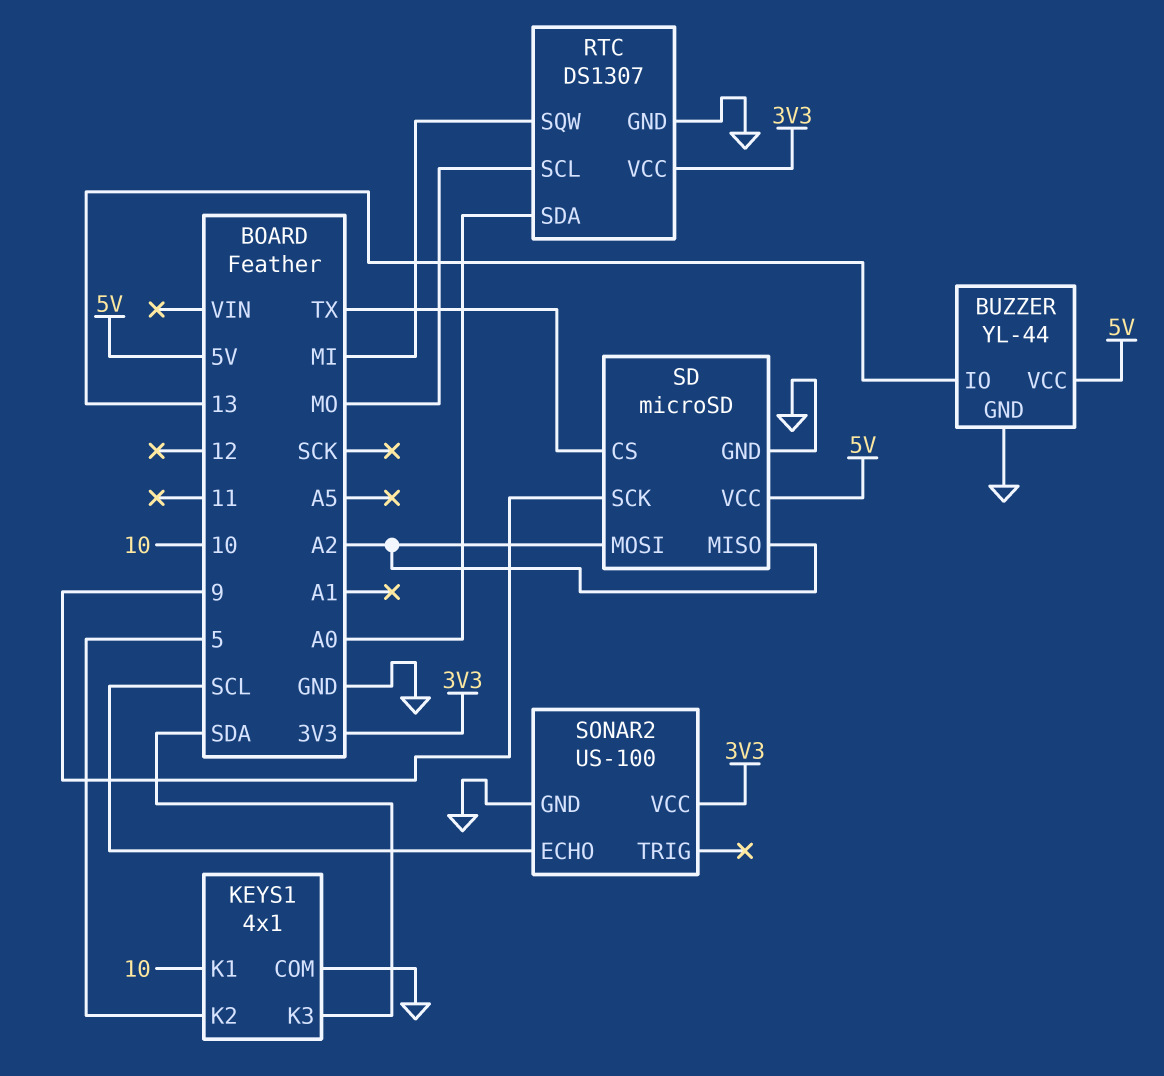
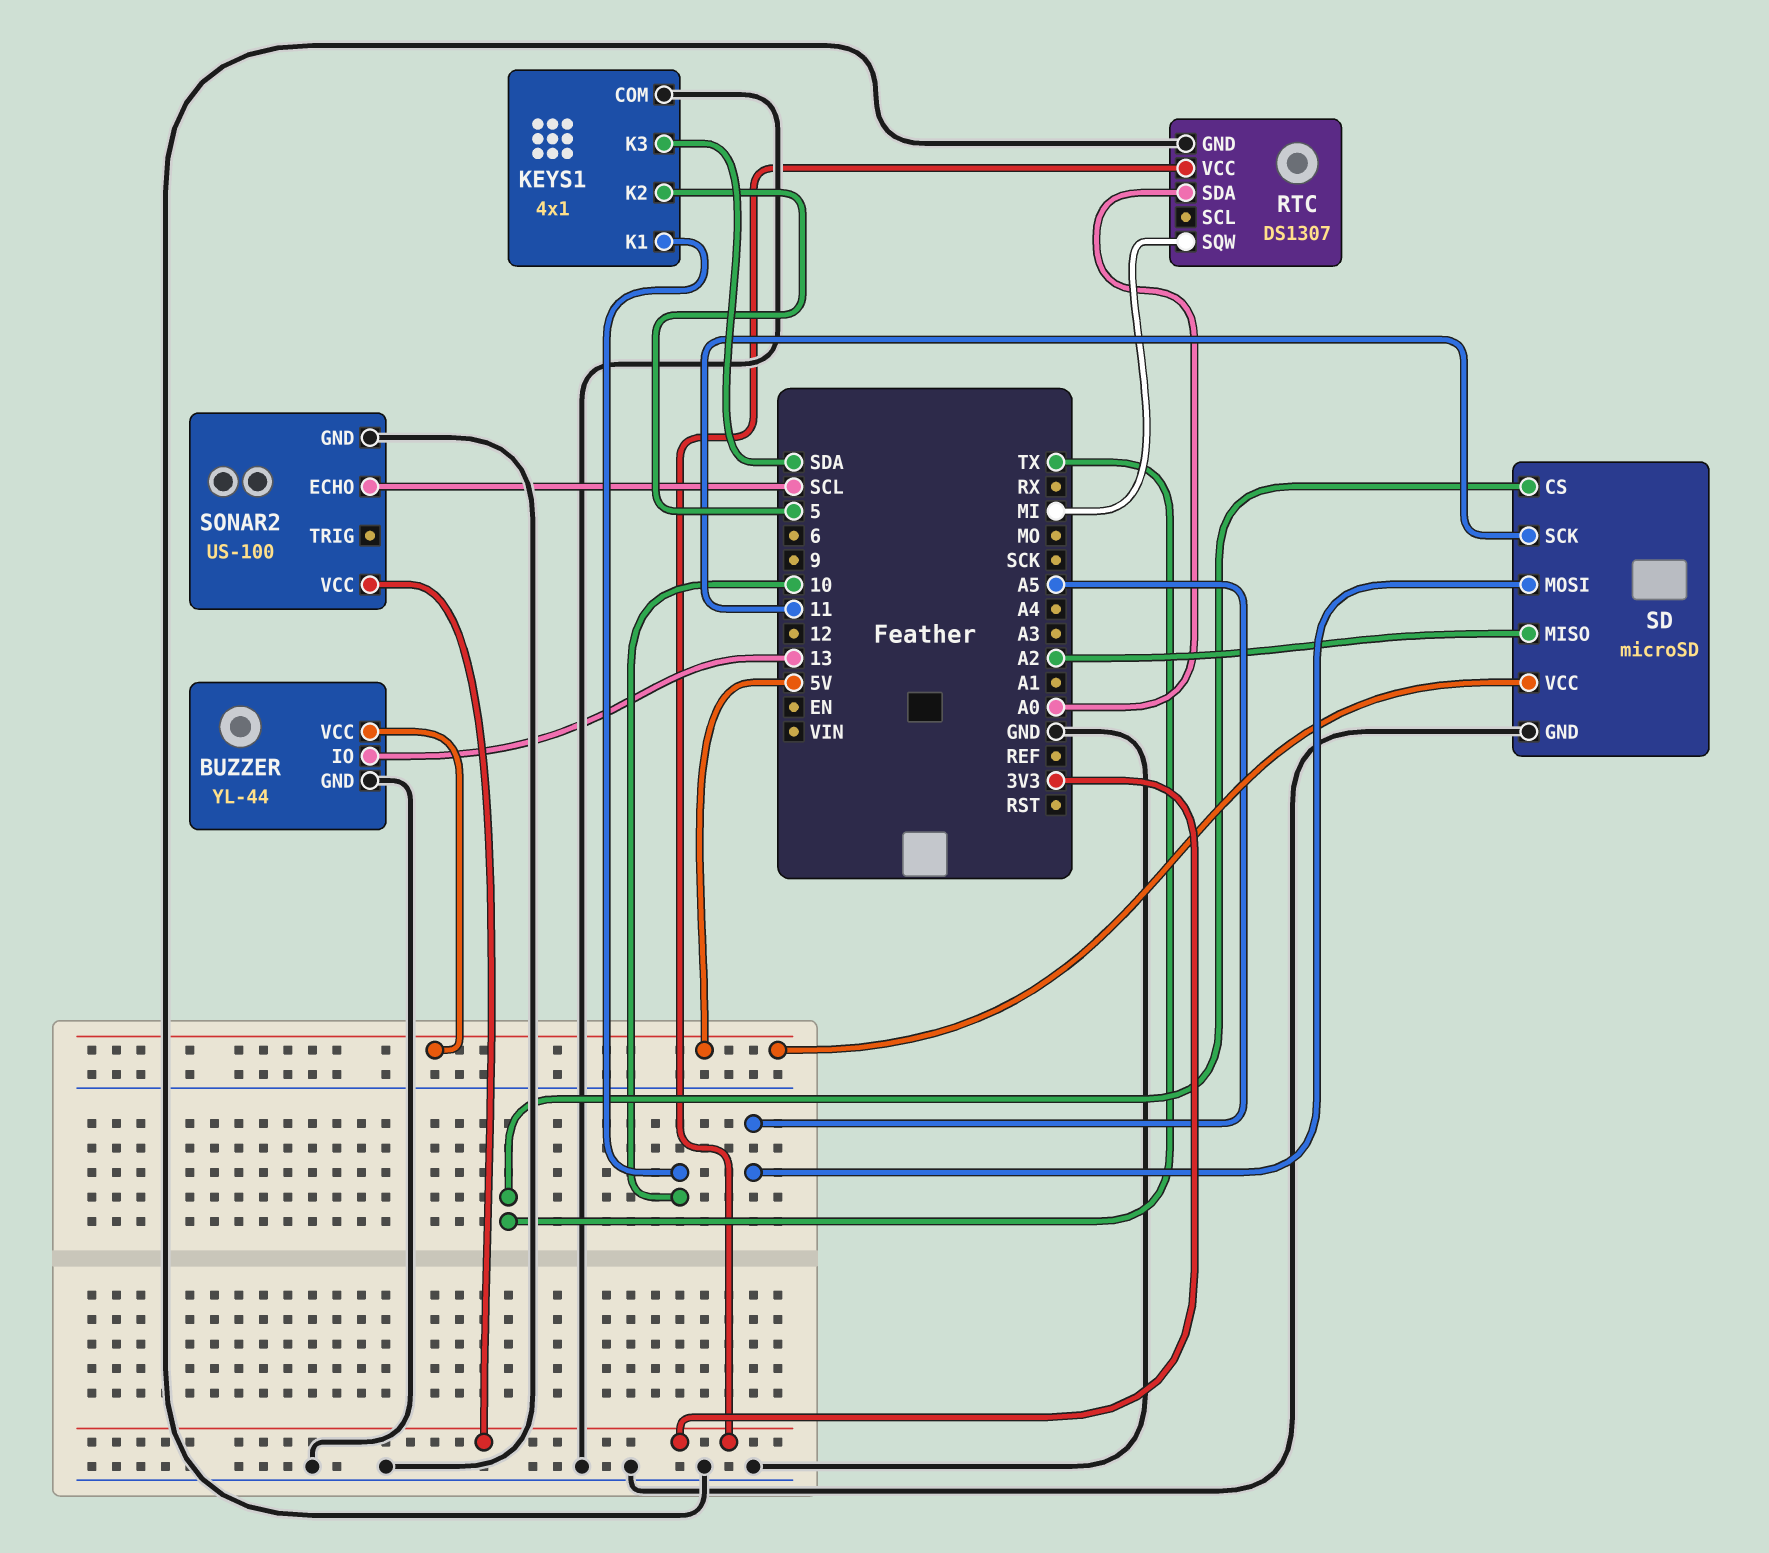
RTC pin SCL: MO -> none
SD pin MOSI: A2 -> A5
SD pin SCK: 9 -> 11

